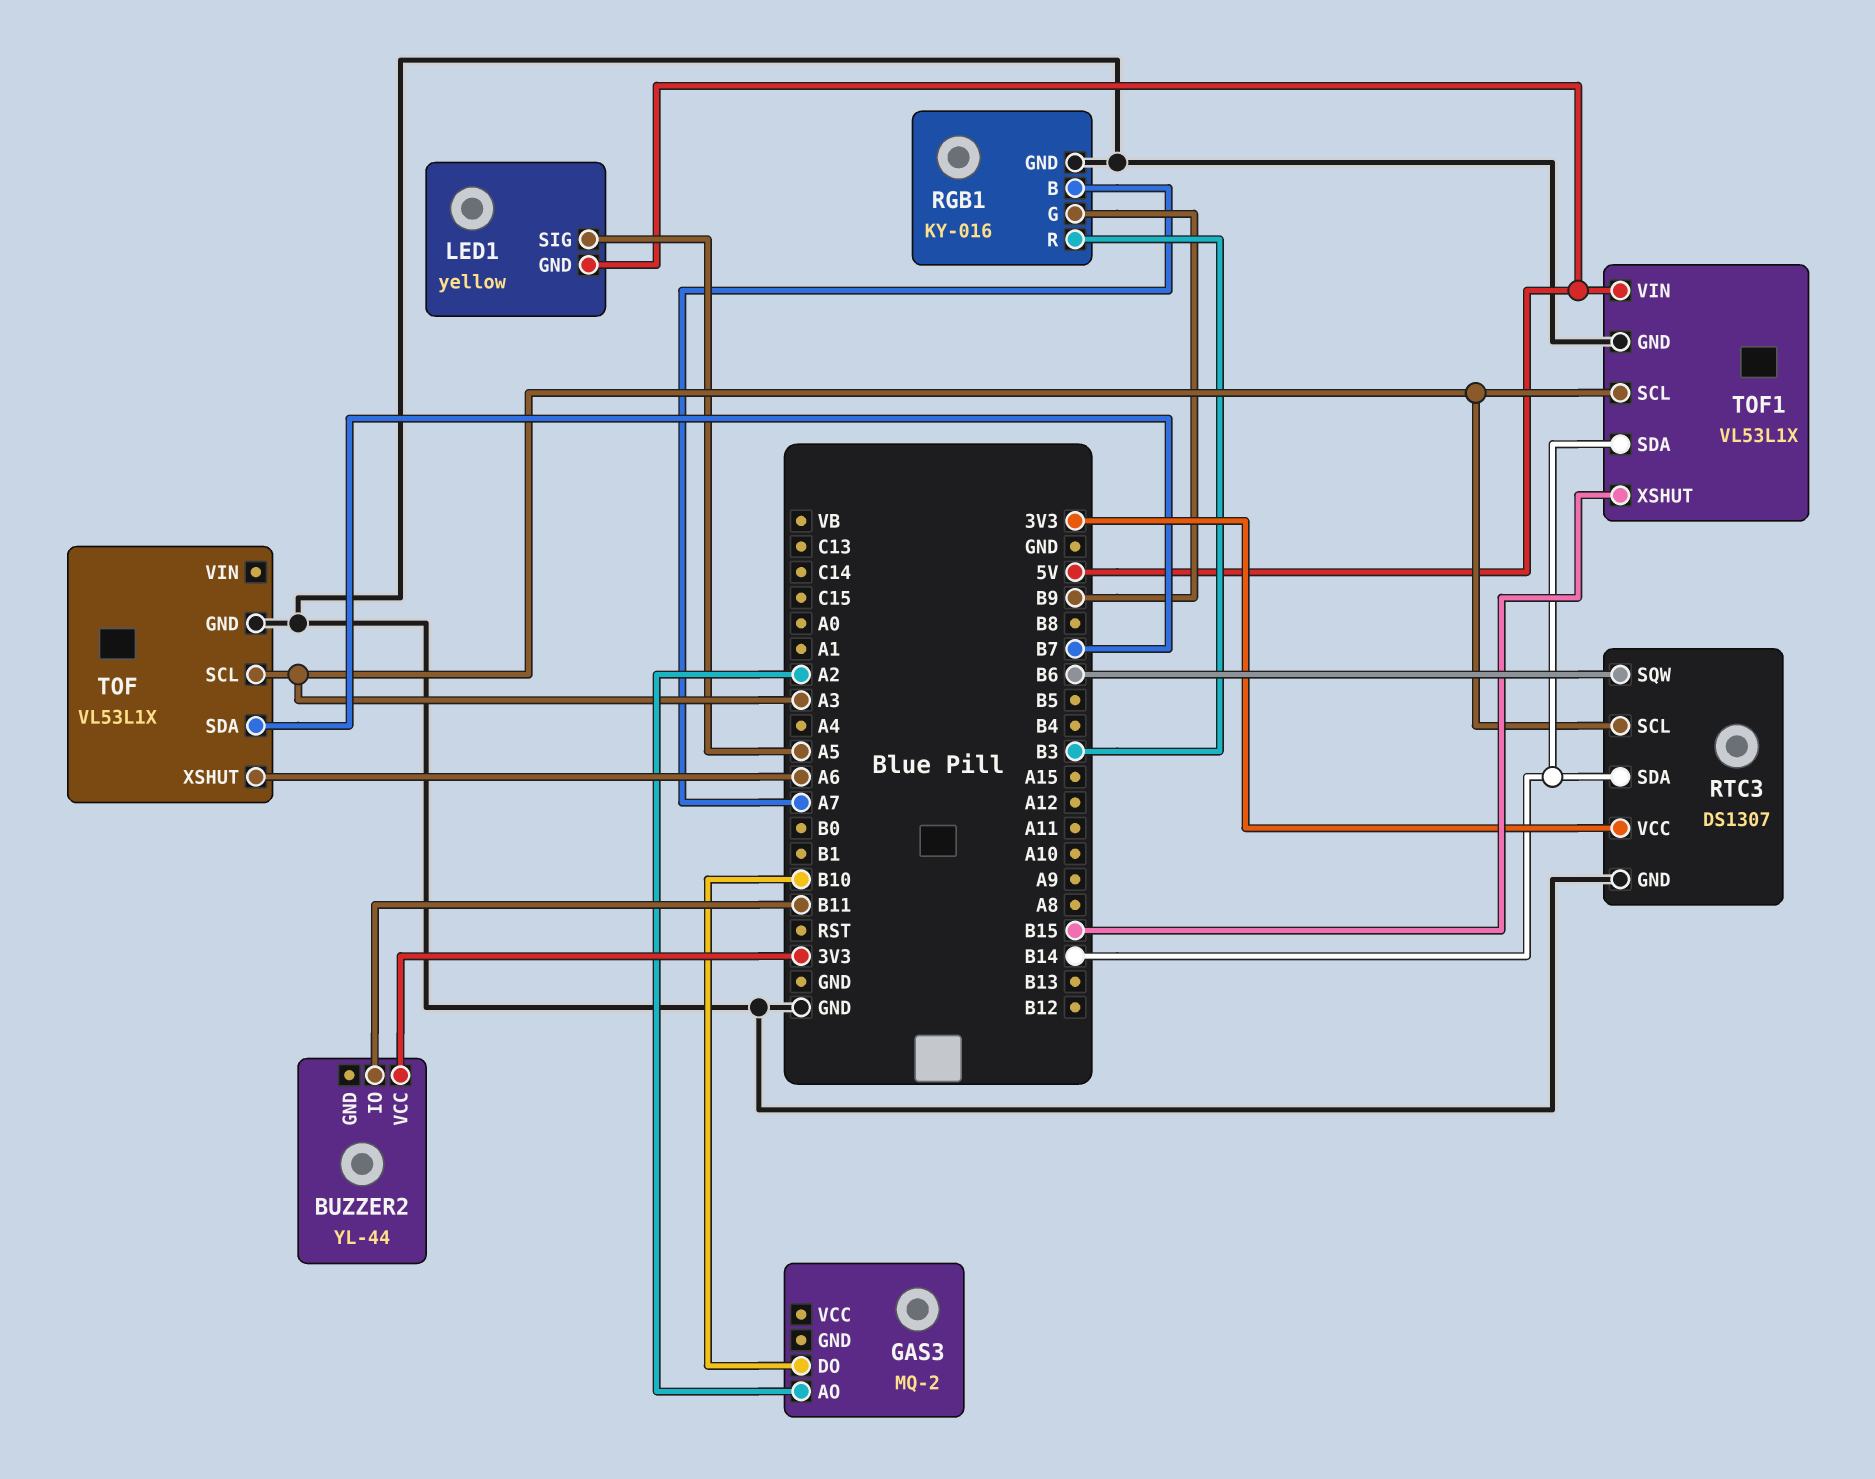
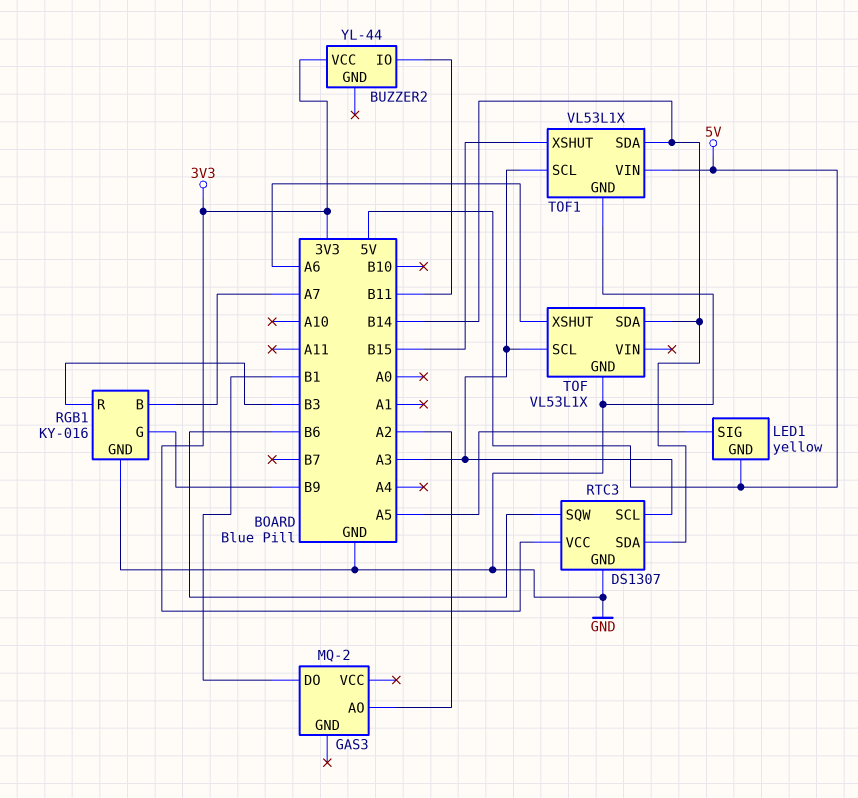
GAS3 pin DO: B10 -> B1
TOF pin SDA: B7 -> B14

